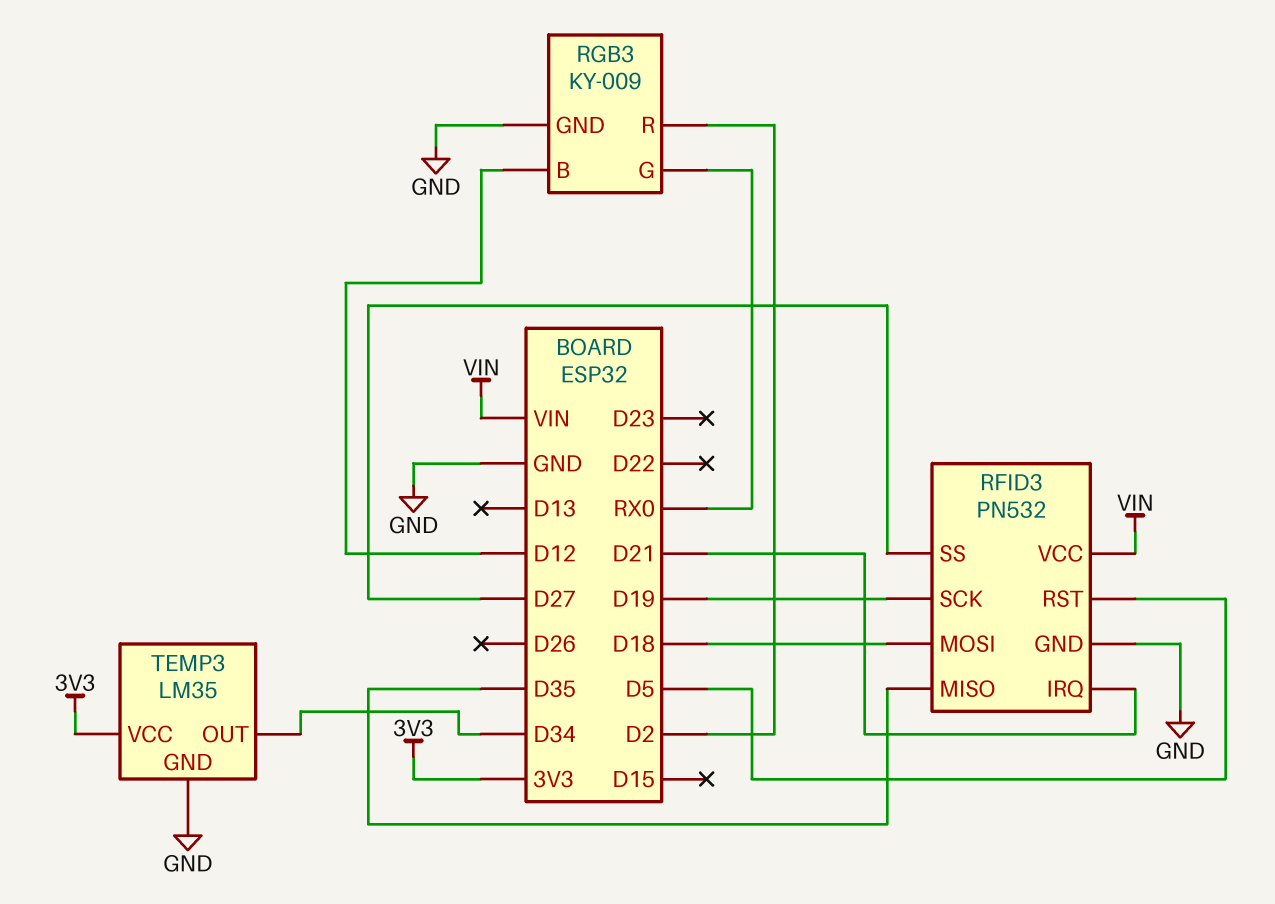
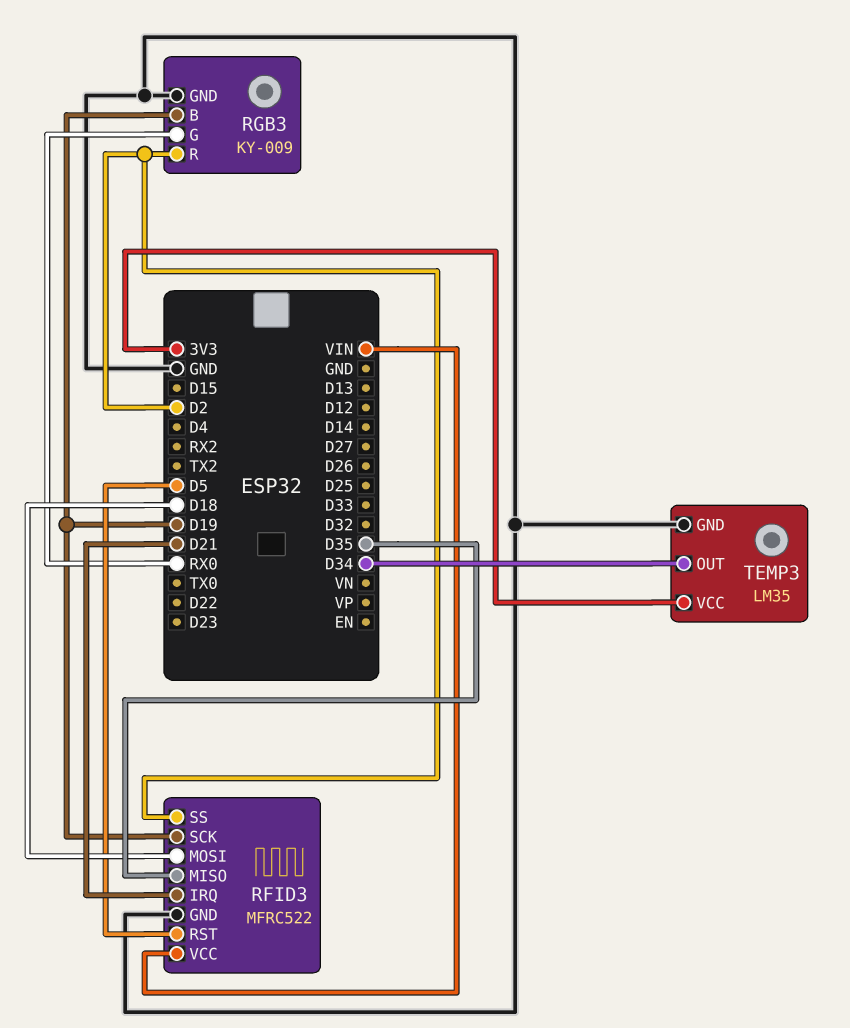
RFID3: PN532 -> MFRC522
RFID3 pin SS: D27 -> D2
RGB3 pin B: D12 -> D19

